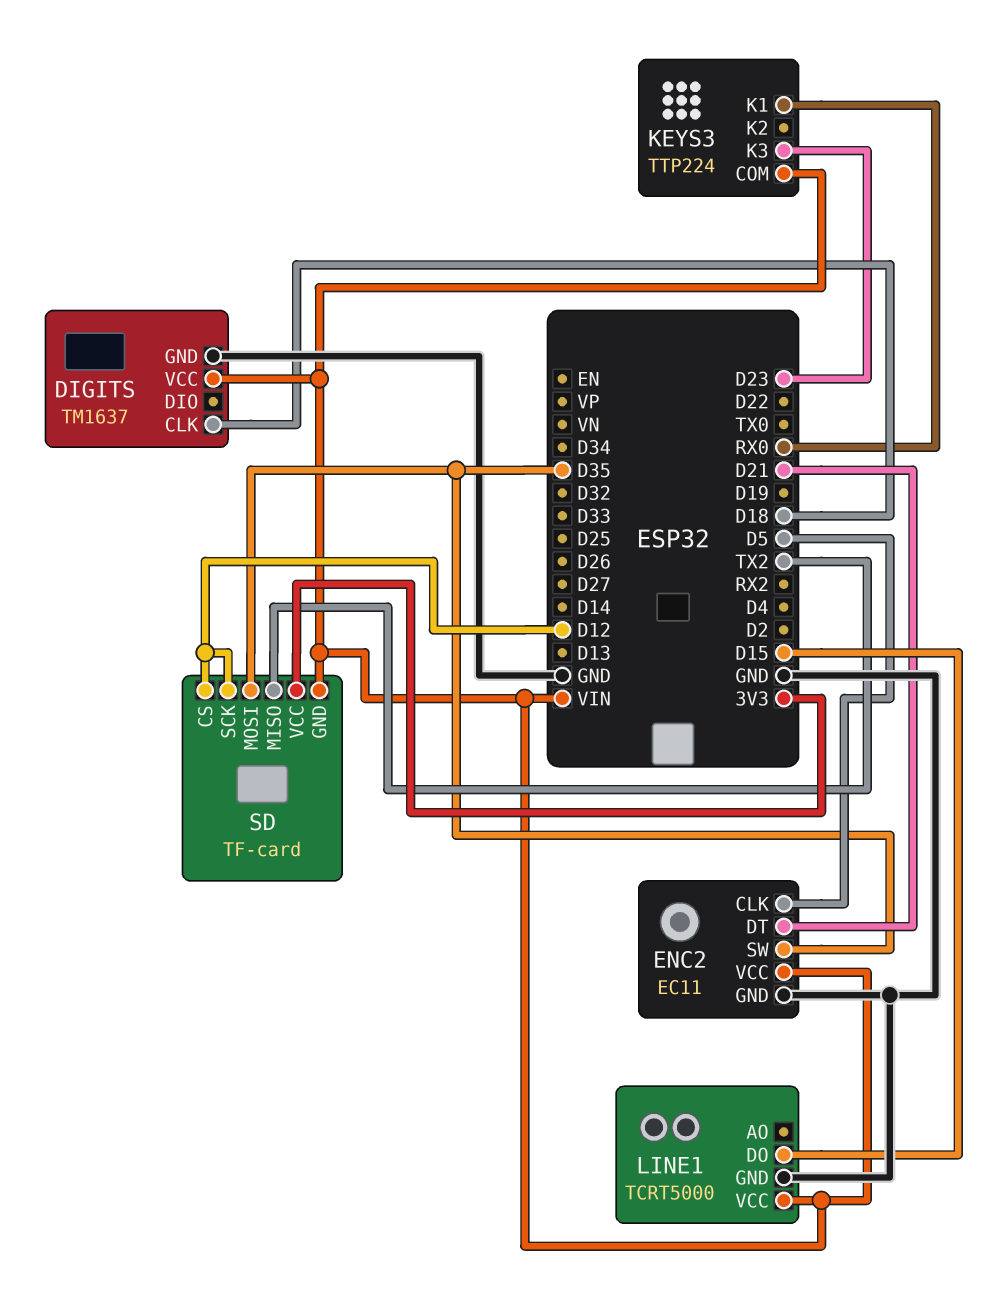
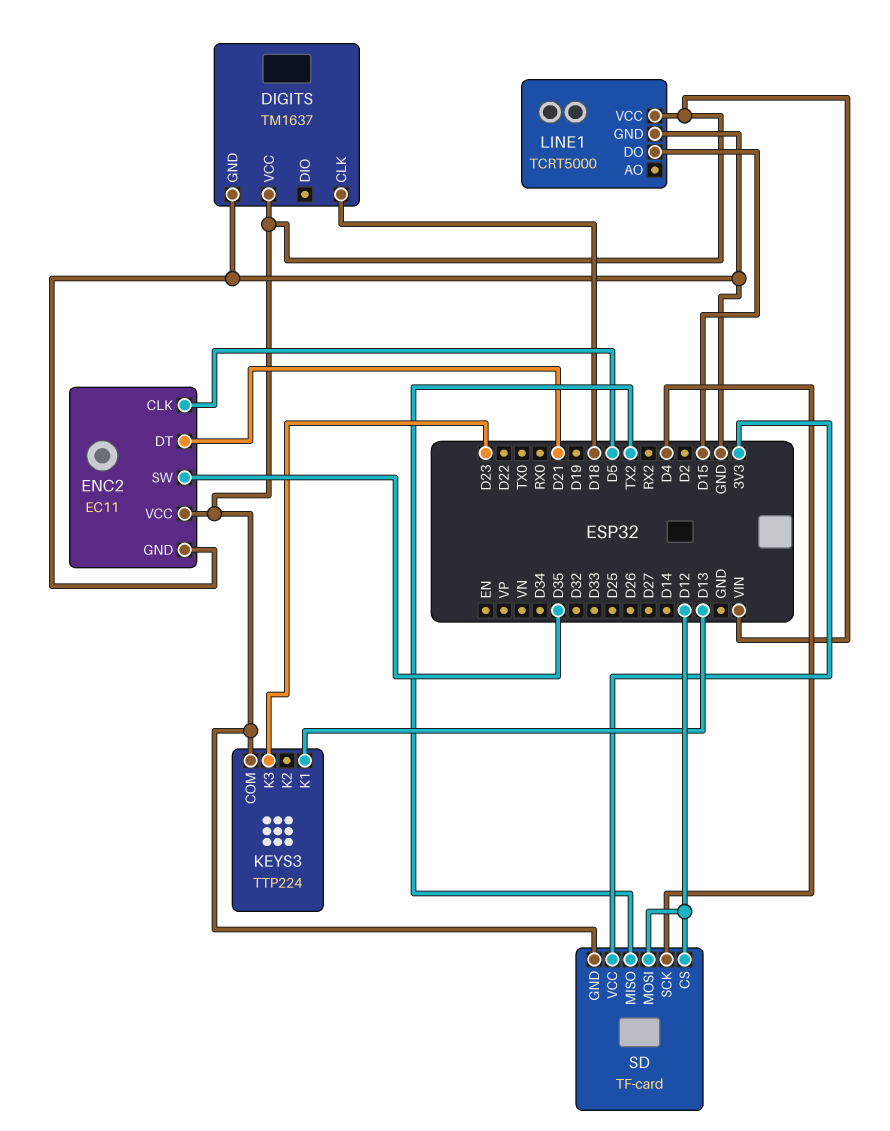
KEYS3 pin K1: RX0 -> D13
SD pin MOSI: D35 -> D12
SD pin SCK: D12 -> D4

